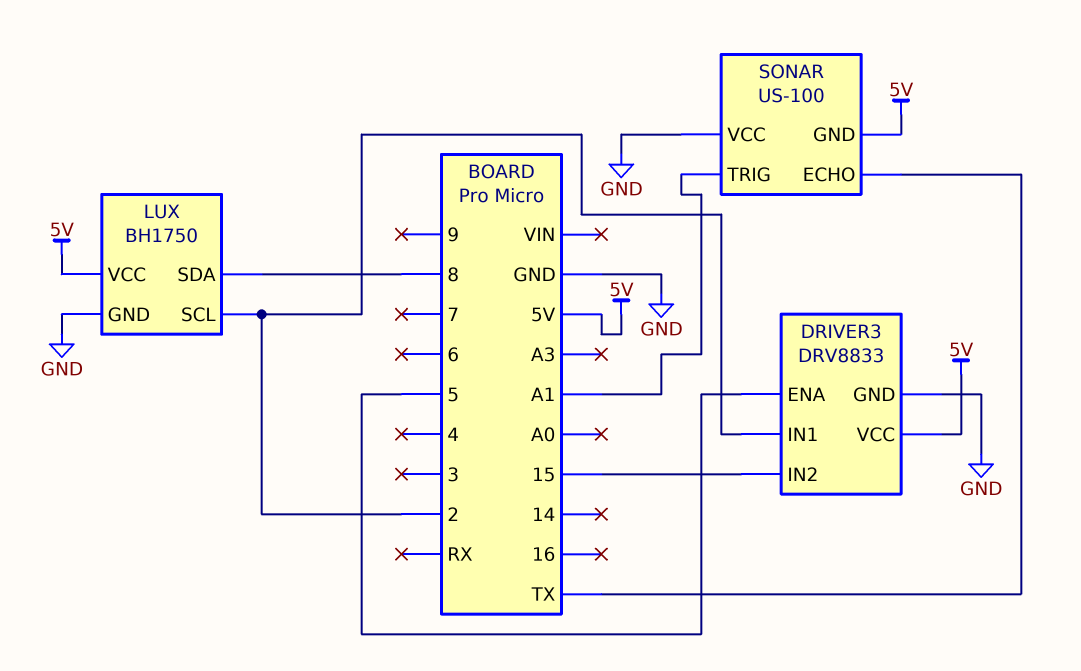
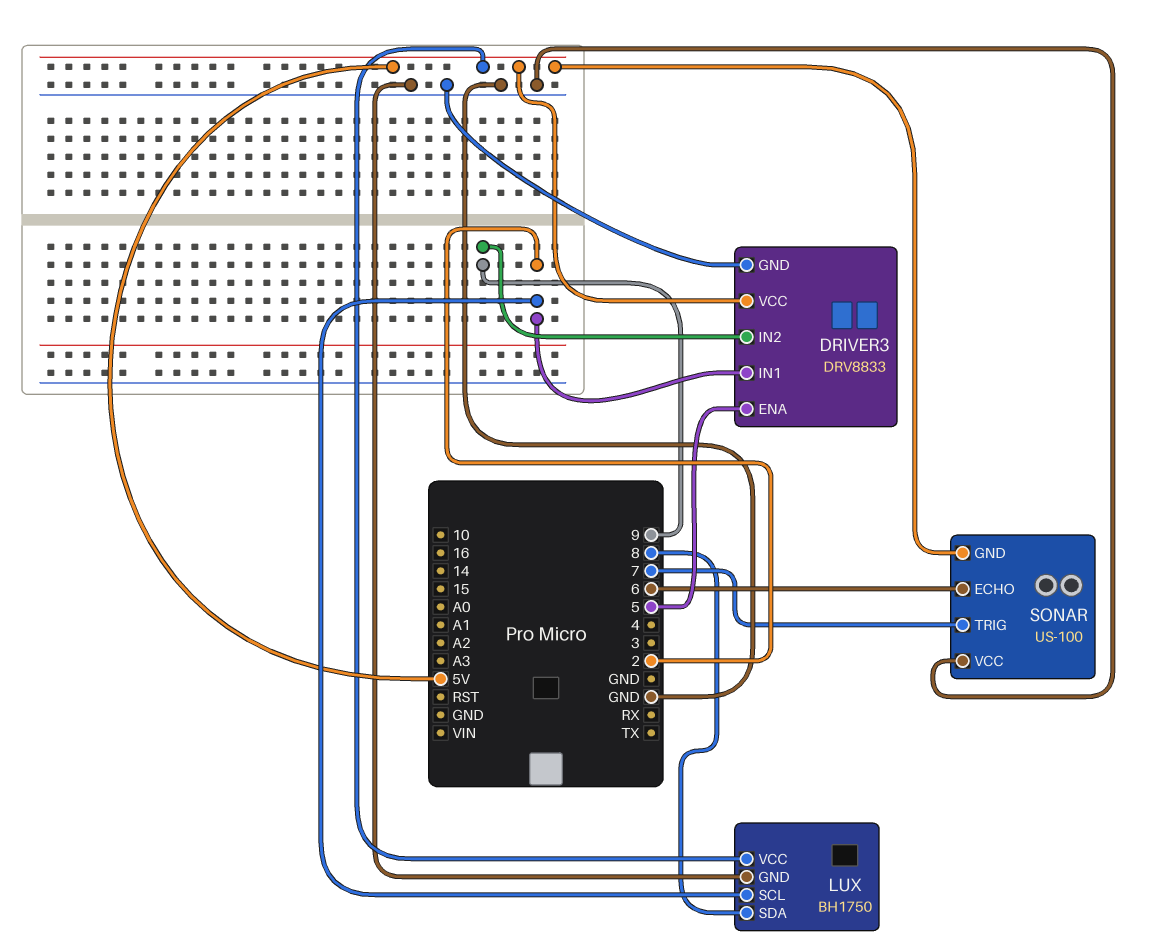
DRIVER3 pin IN2: 15 -> 9
SONAR pin ECHO: TX -> 6
SONAR pin TRIG: A1 -> 7

